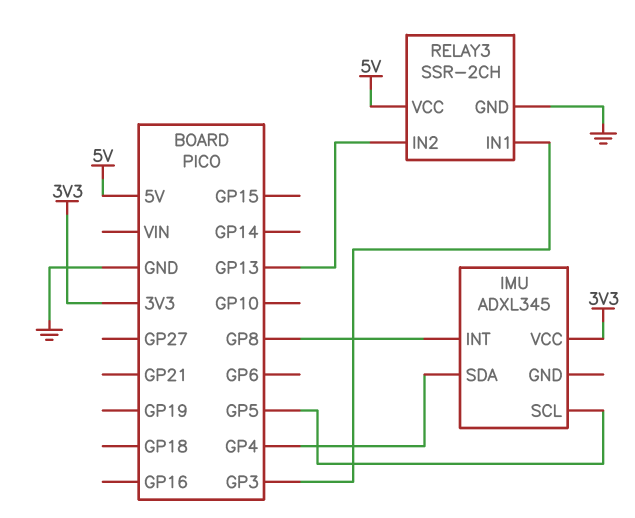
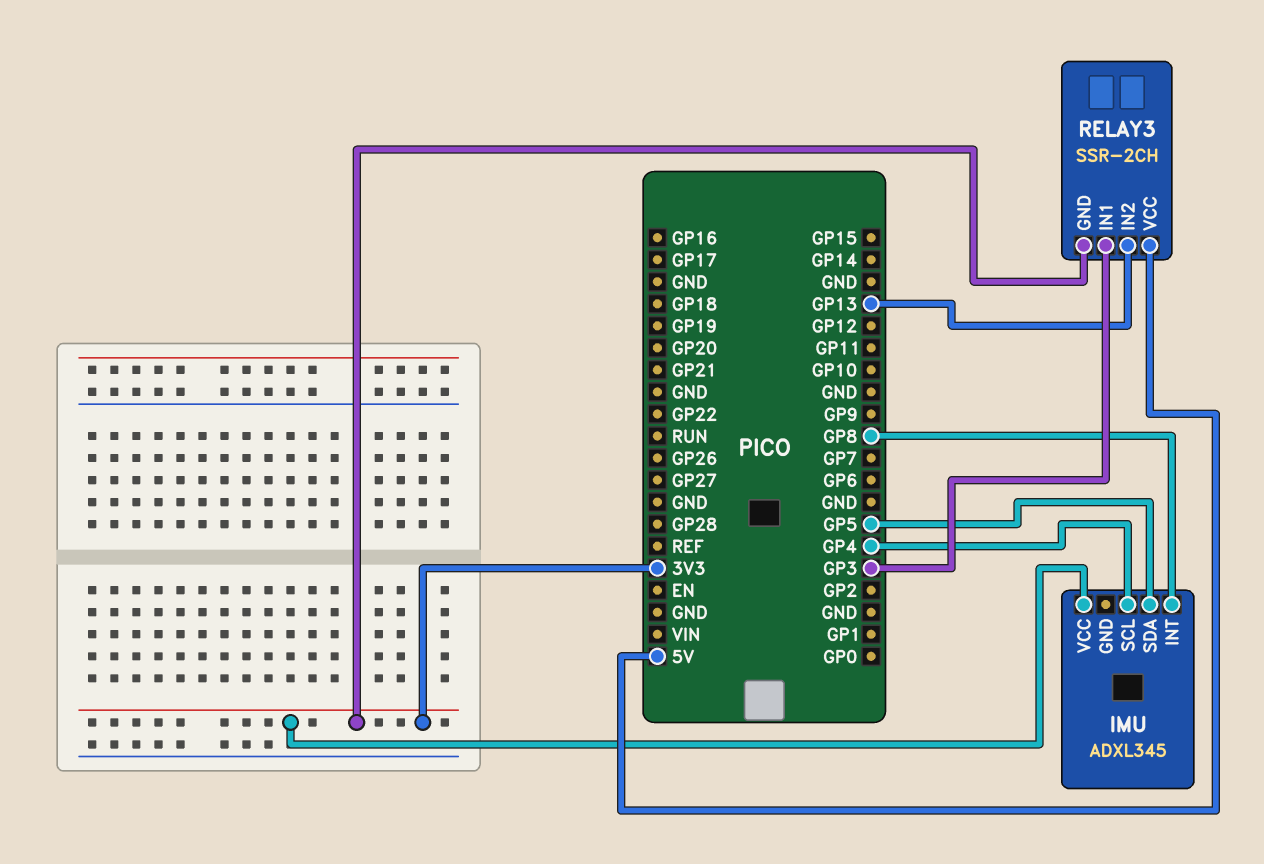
IMU pin SCL: GP5 -> GP4
IMU pin SDA: GP4 -> GP5
RELAY3 pin GND: GND -> 3V3

